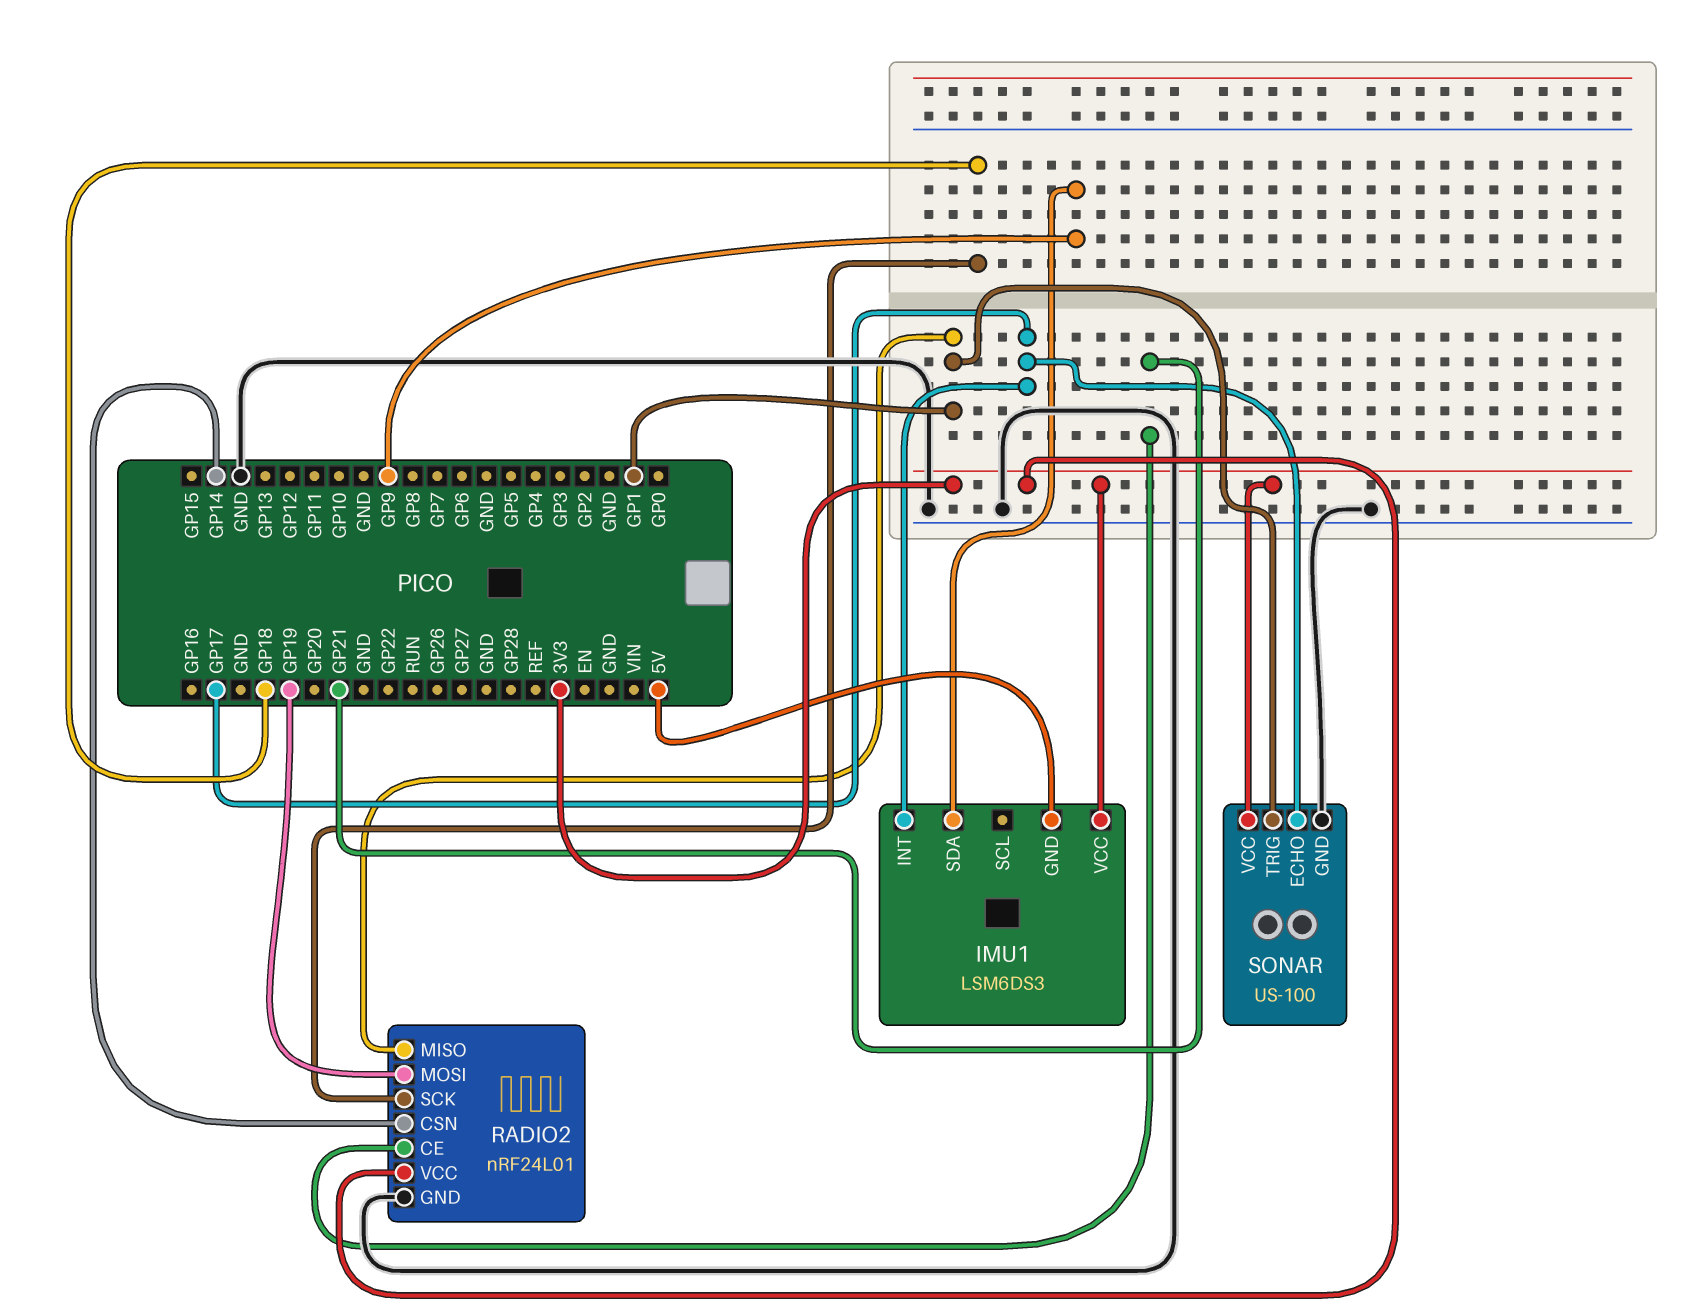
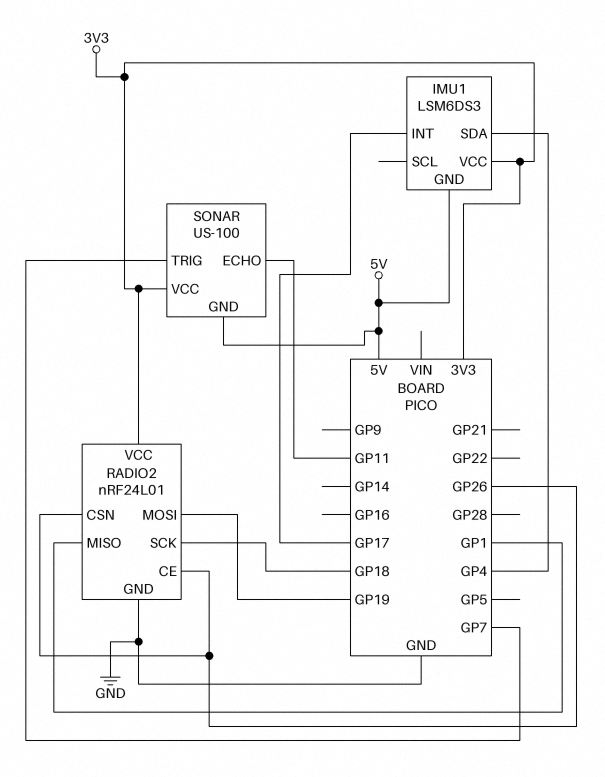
IMU1 pin SDA: GP9 -> GP4
RADIO2 pin CE: GP21 -> GP26
RADIO2 pin CSN: GP14 -> GP26
SONAR pin ECHO: GP17 -> GP11
SONAR pin GND: GND -> 5V
SONAR pin TRIG: GP1 -> GP7

